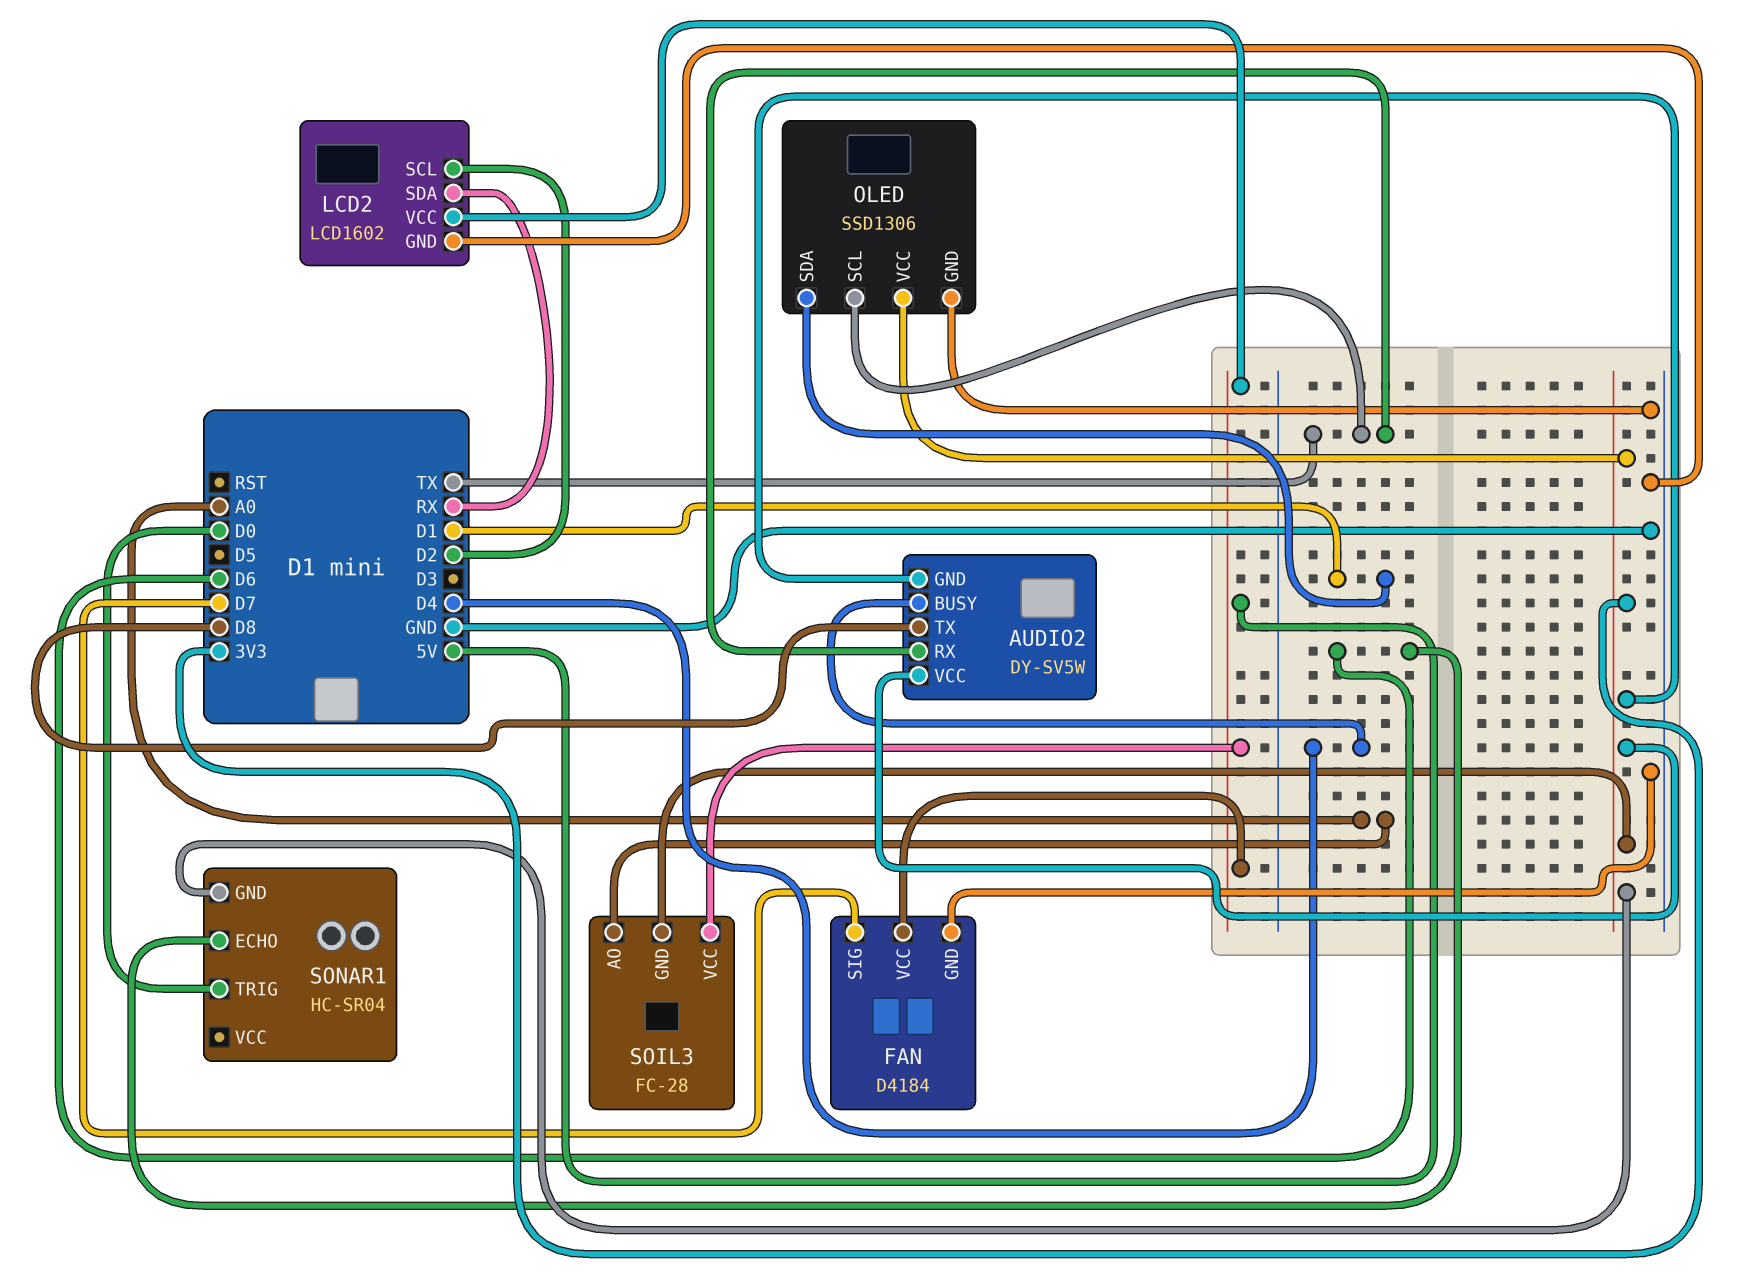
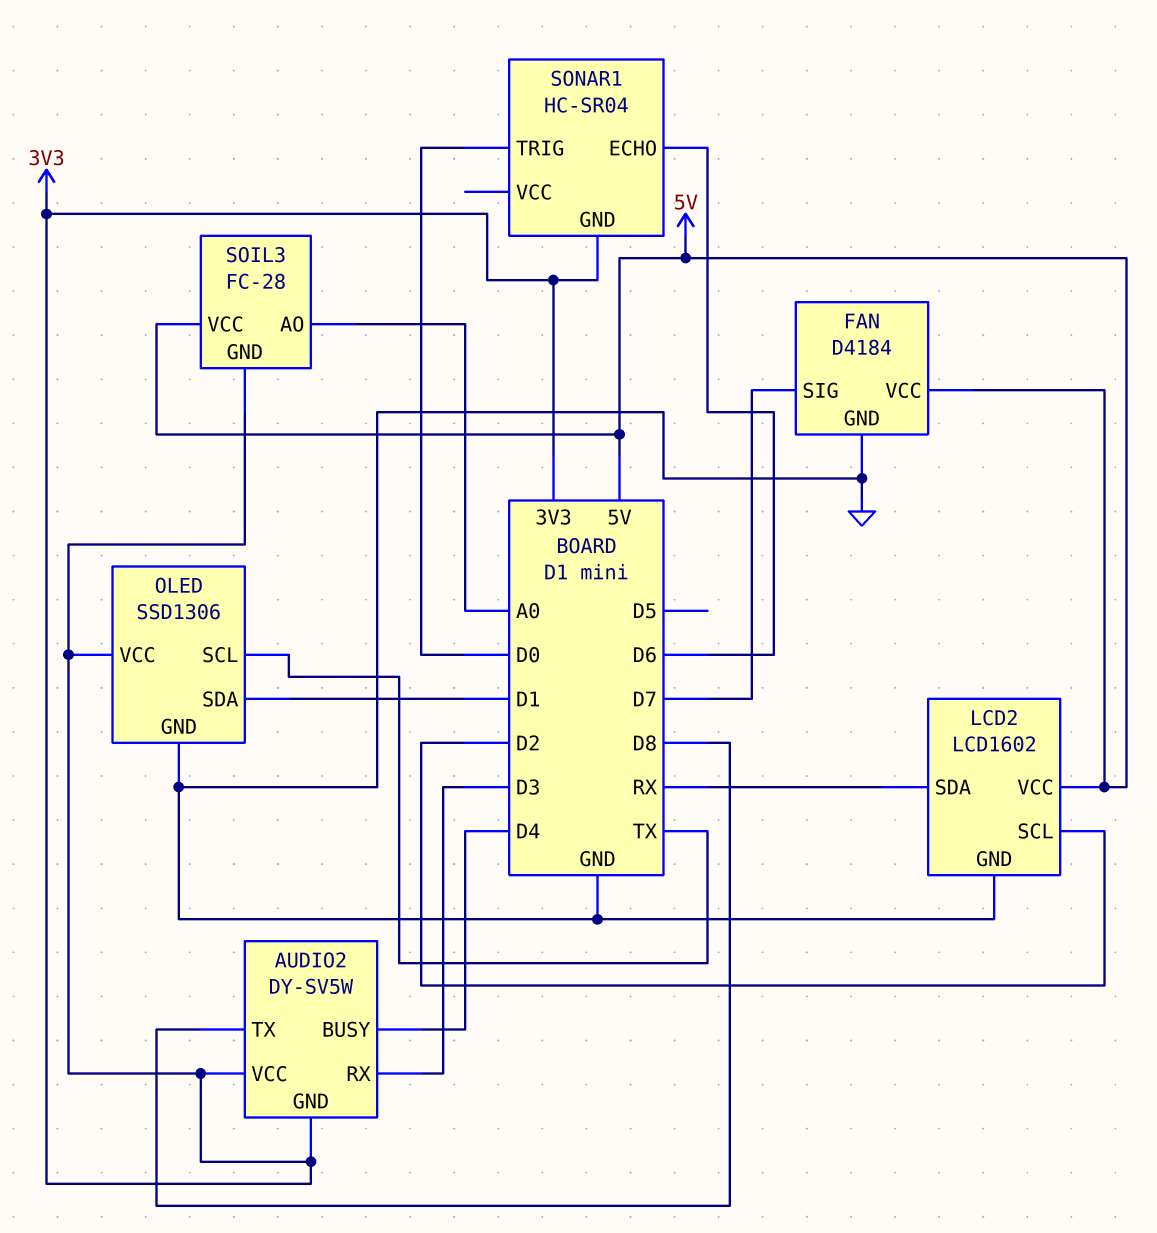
AUDIO2 pin RX: TX -> D3

